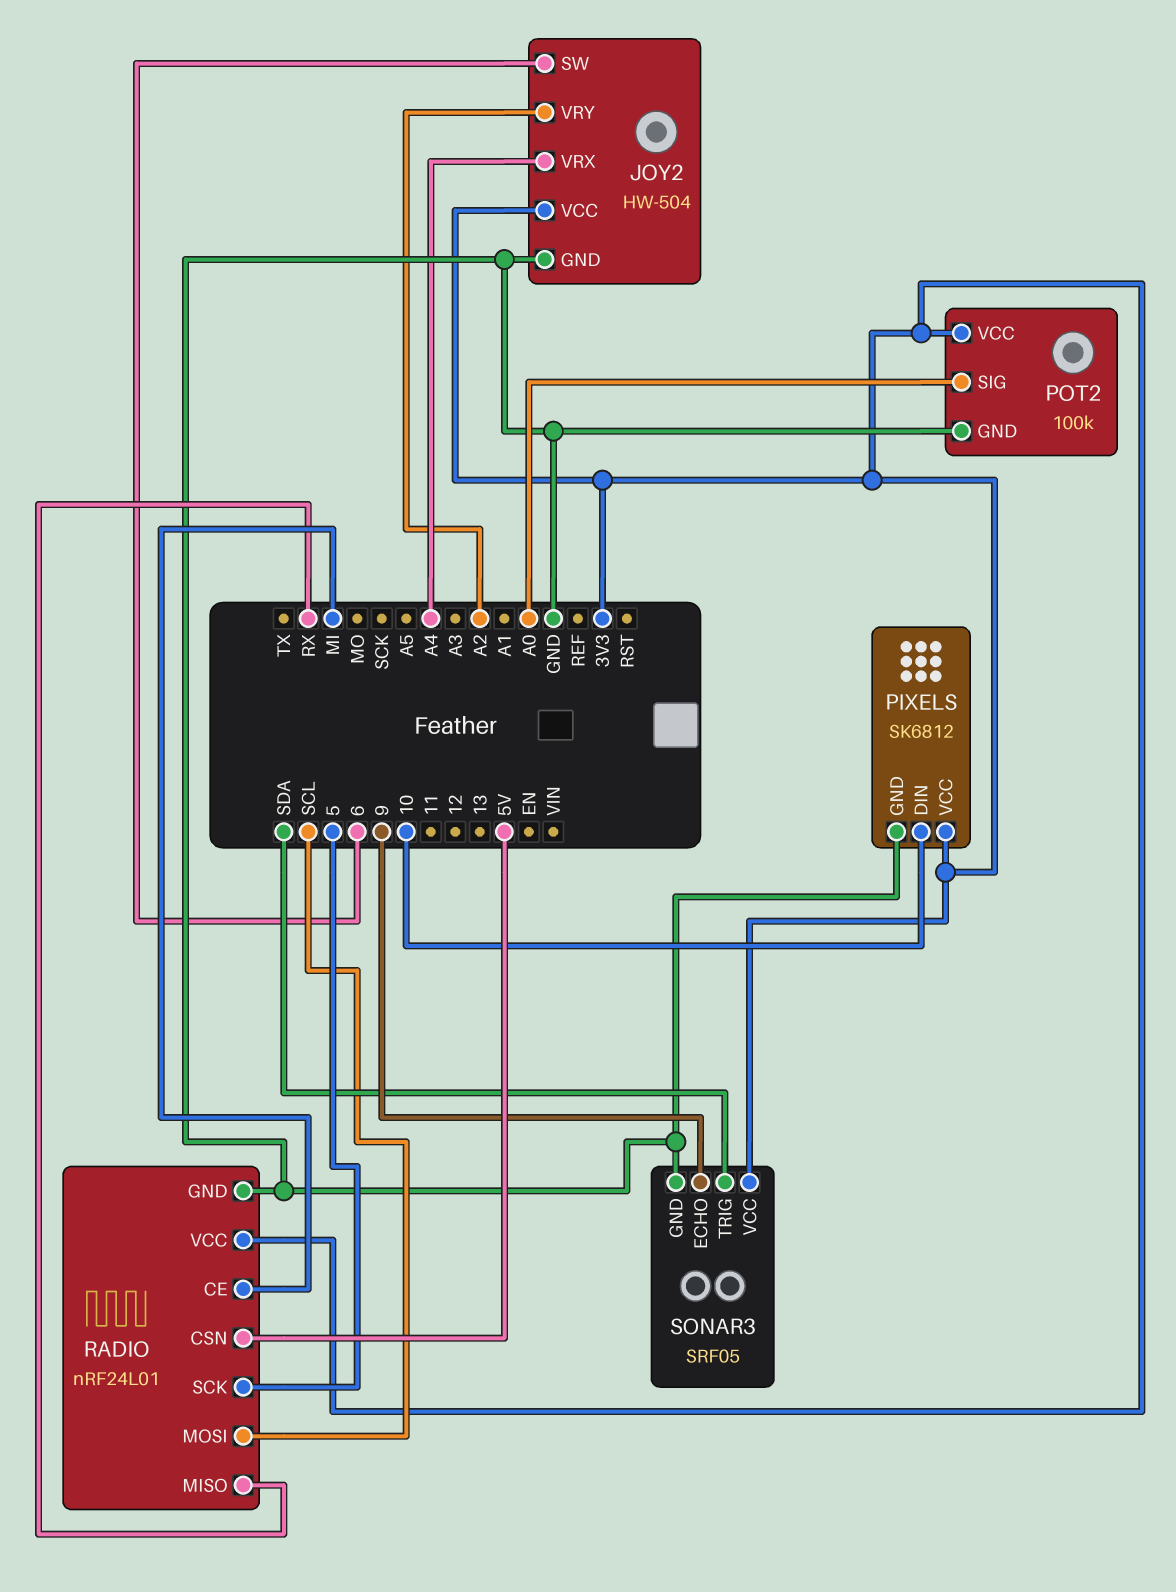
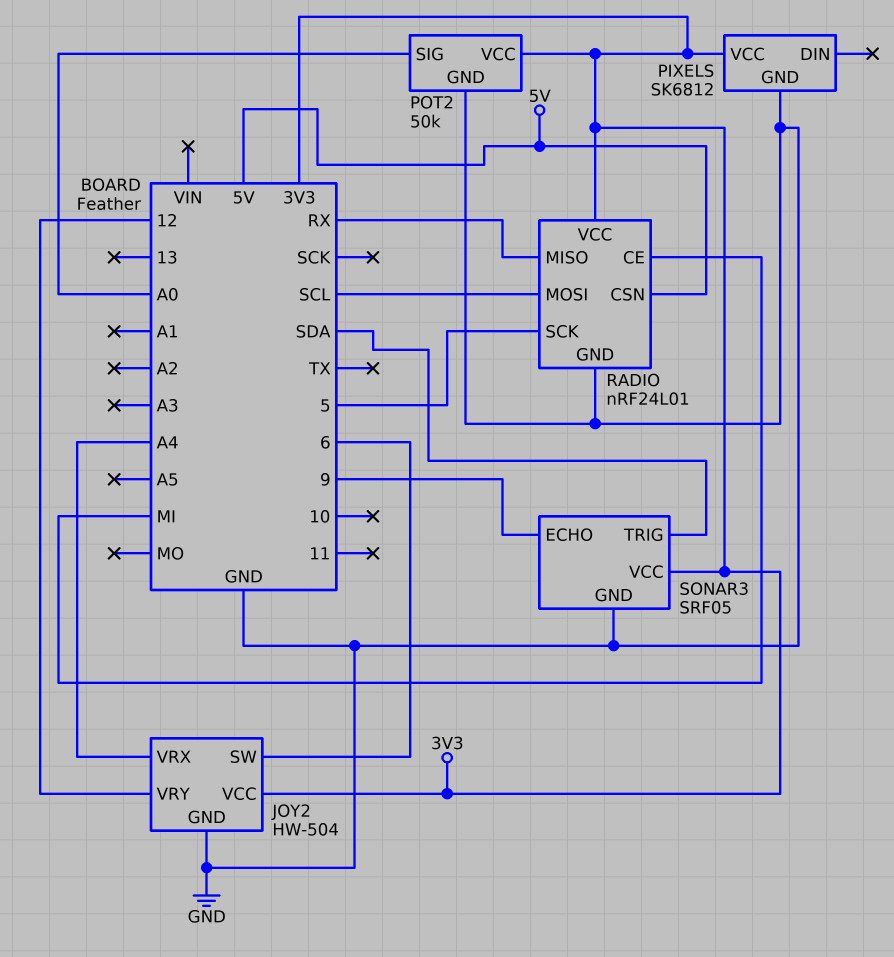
JOY2 pin VRY: A2 -> 12
PIXELS pin DIN: 10 -> none
POT2: 100k -> 50k

